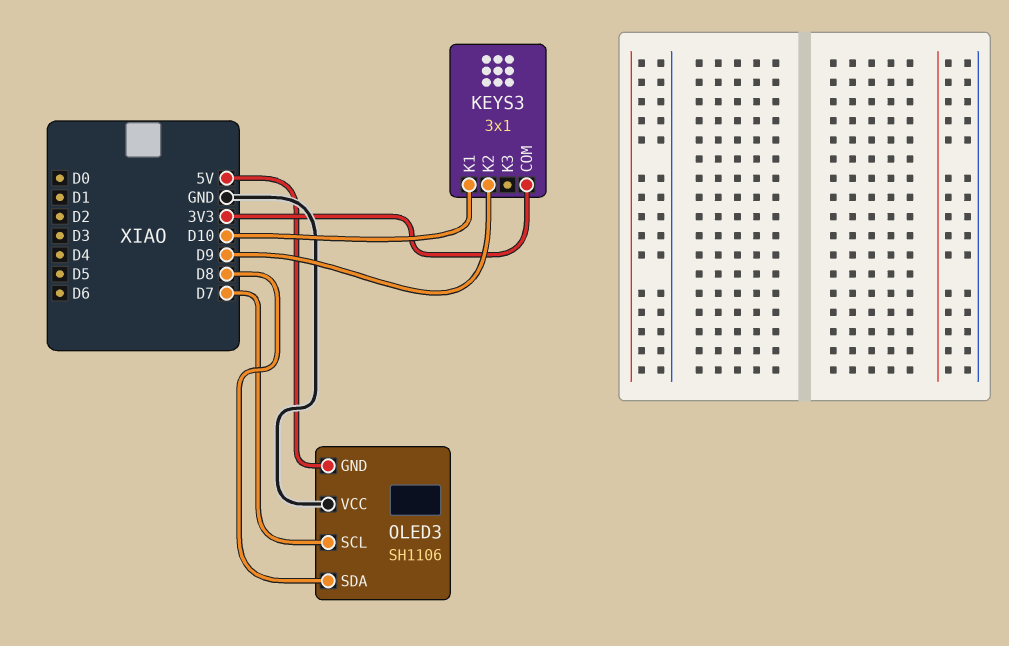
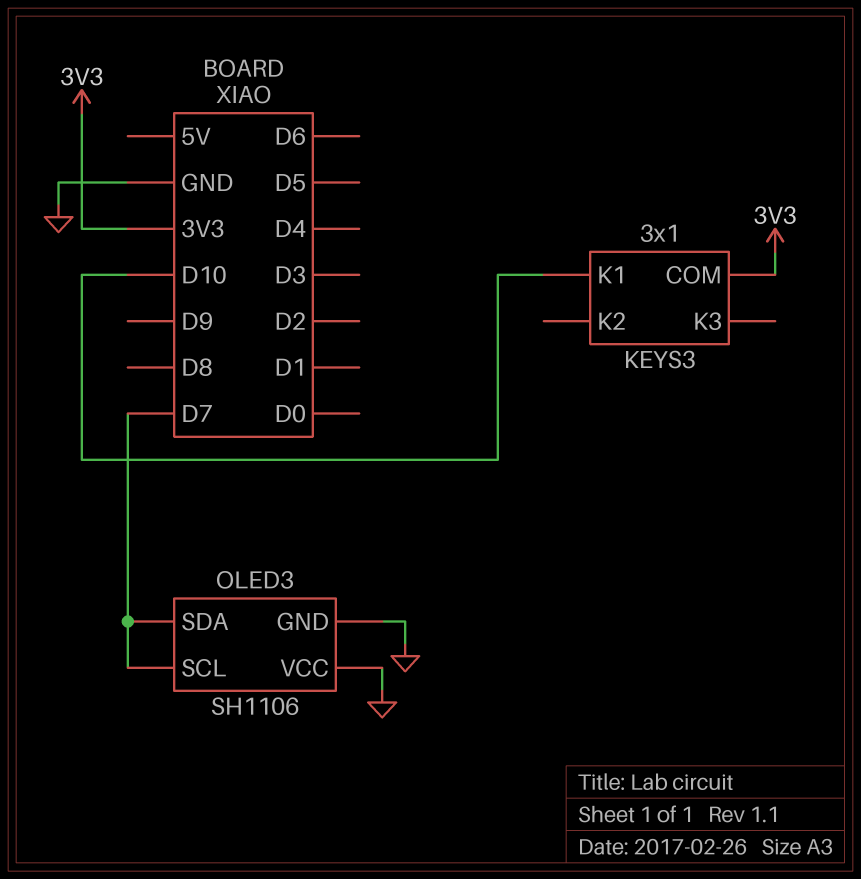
KEYS3 pin K2: D9 -> none
OLED3 pin GND: 5V -> GND
OLED3 pin SDA: D8 -> D7

